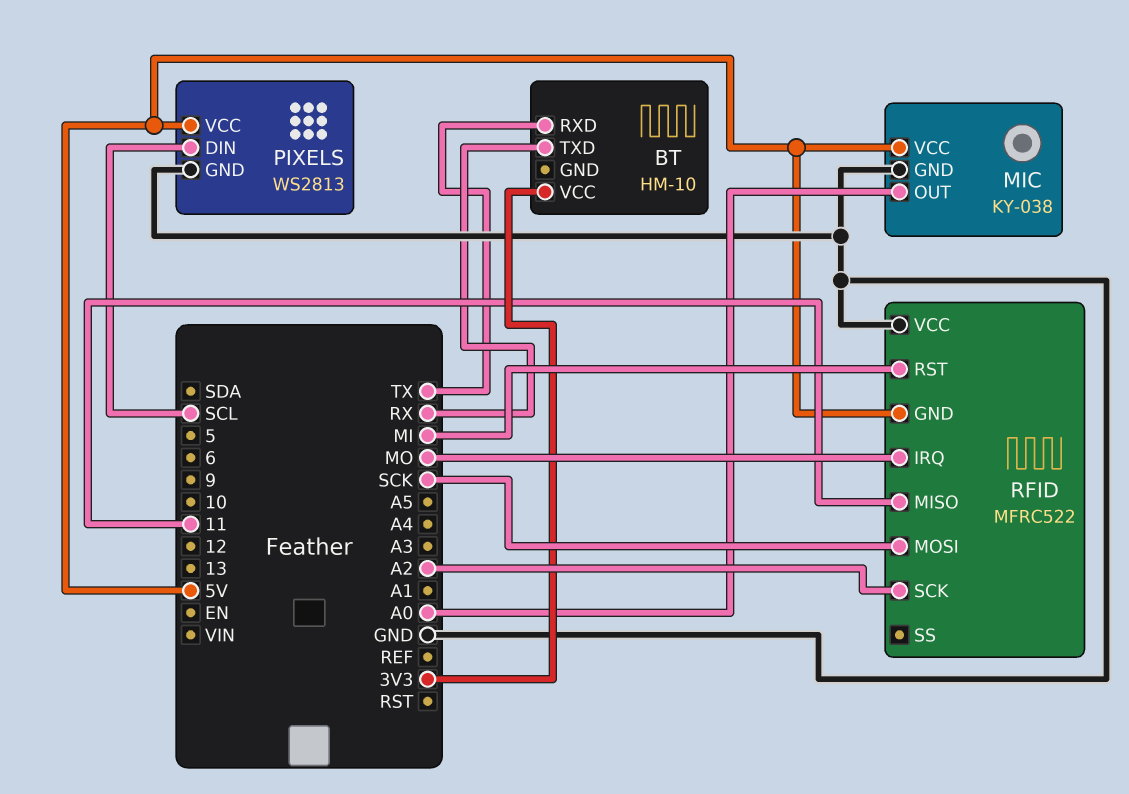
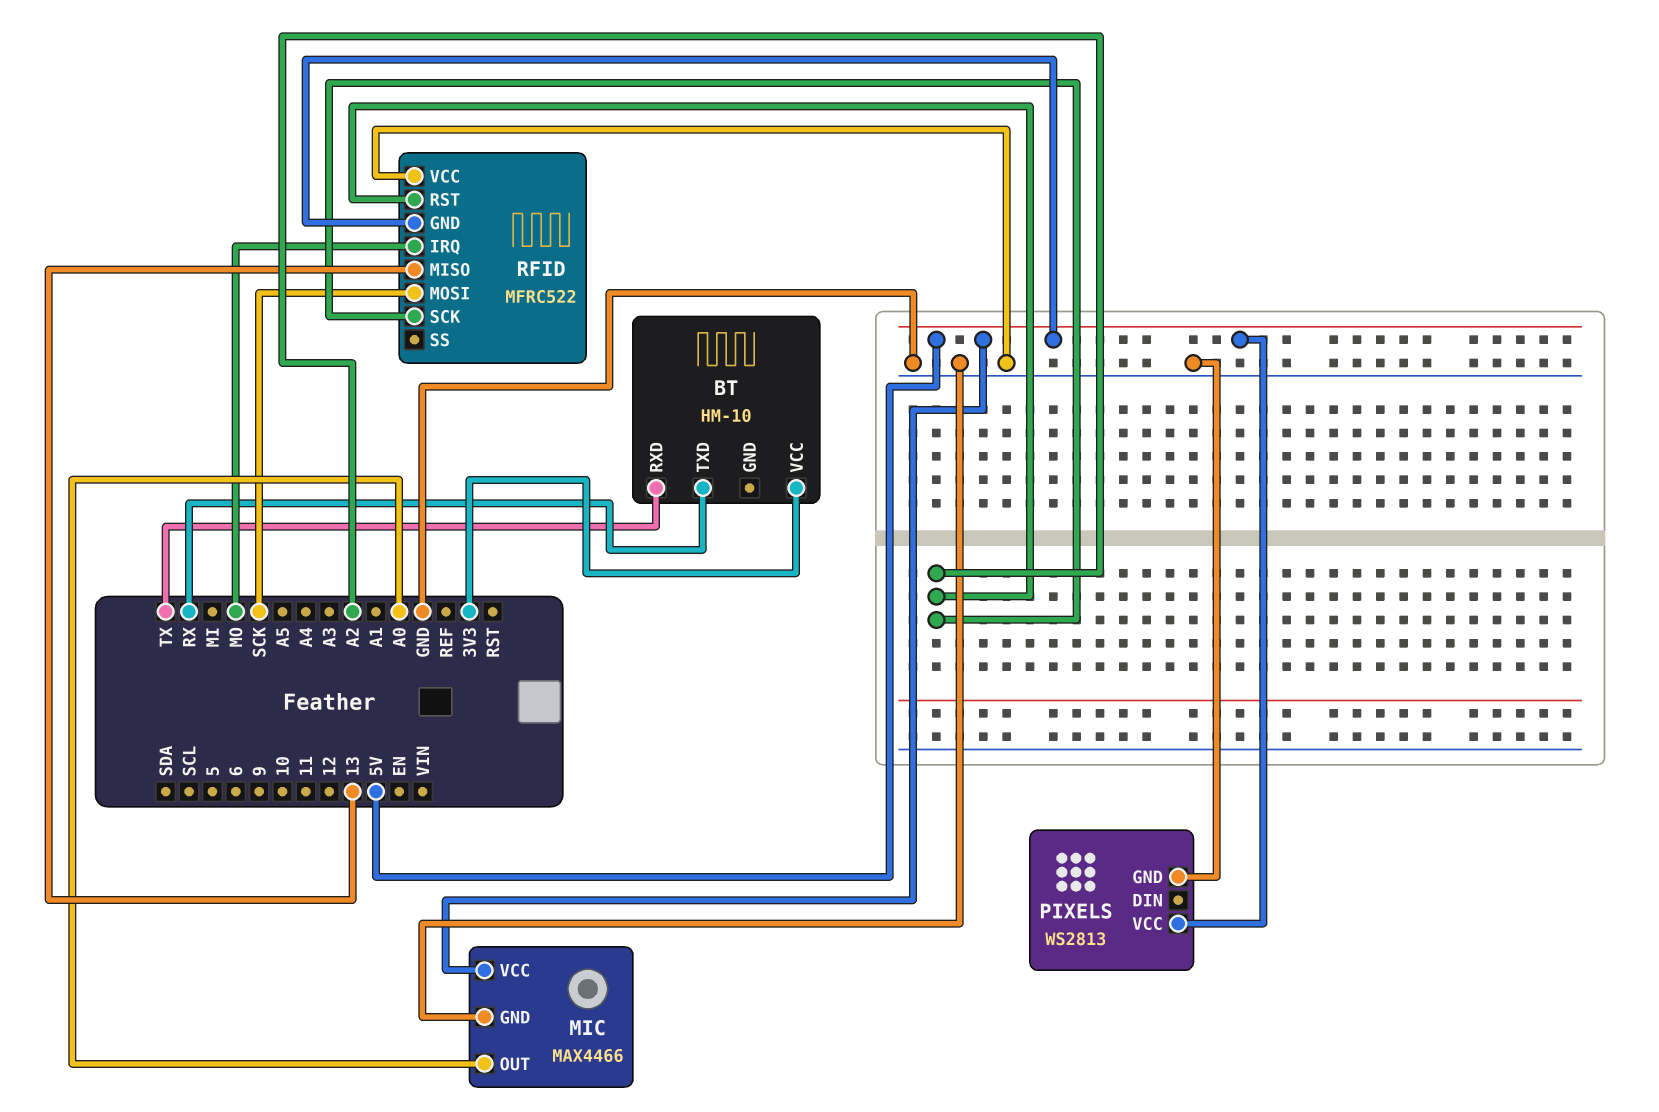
MIC: KY-038 -> MAX4466
PIXELS pin DIN: SCL -> none
RFID pin MISO: 11 -> 13
RFID pin RST: MI -> A2

